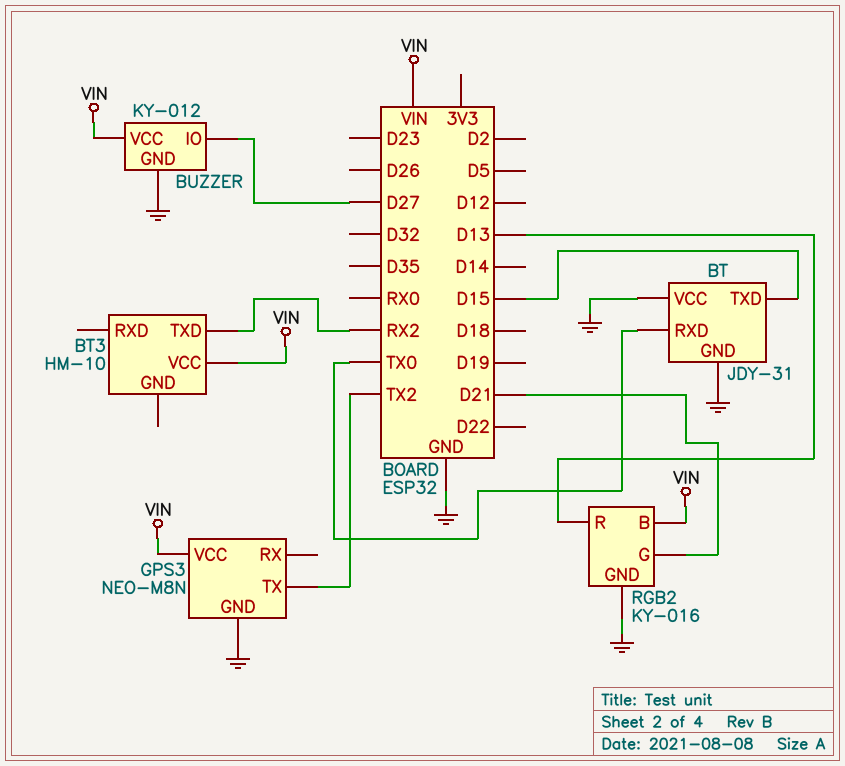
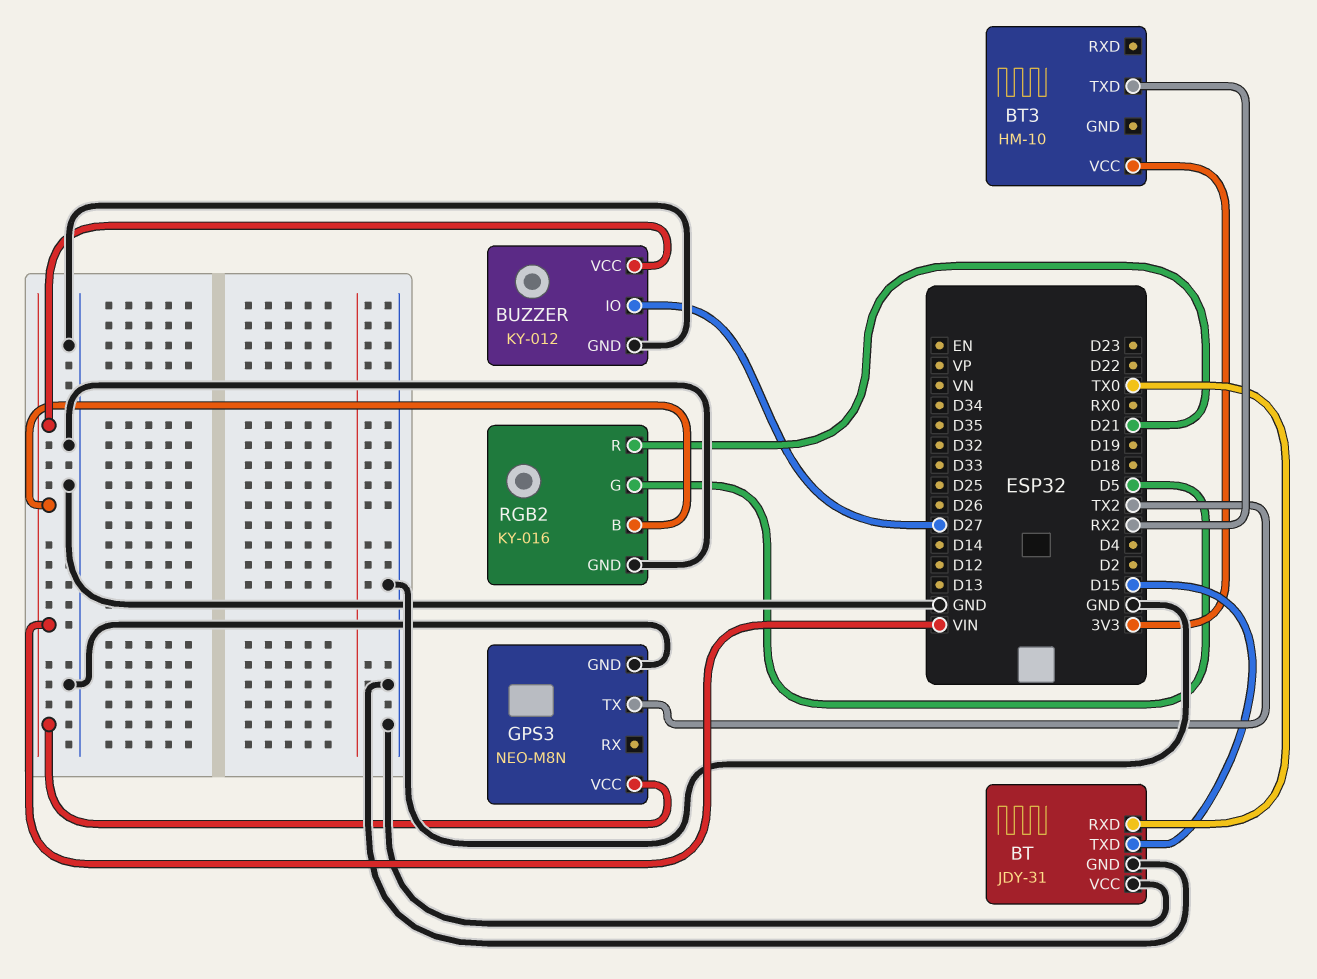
BT3 pin VCC: VIN -> 3V3
RGB2 pin G: D21 -> D5
RGB2 pin R: D13 -> D21

